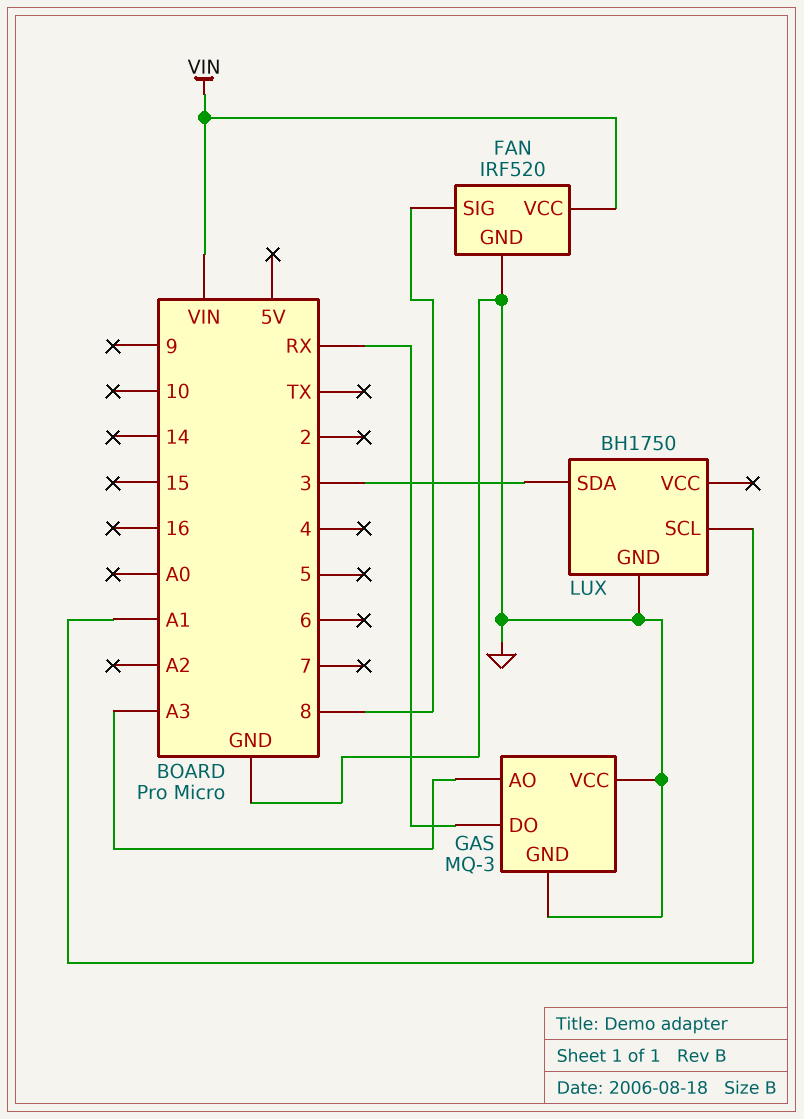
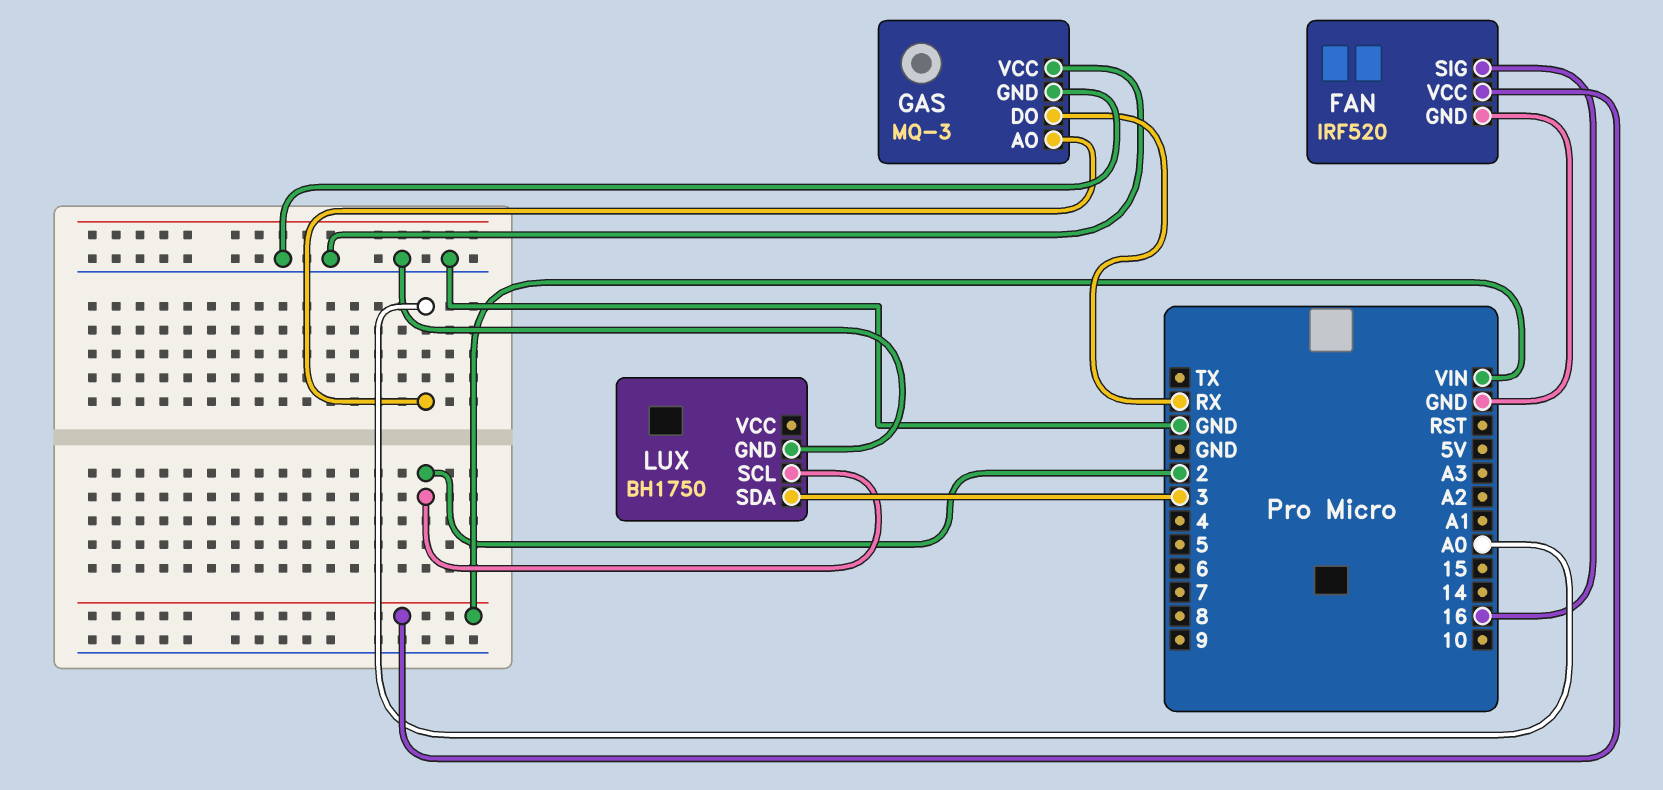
FAN pin SIG: 8 -> 16
GAS pin AO: A3 -> A0
LUX pin SCL: A1 -> 2

